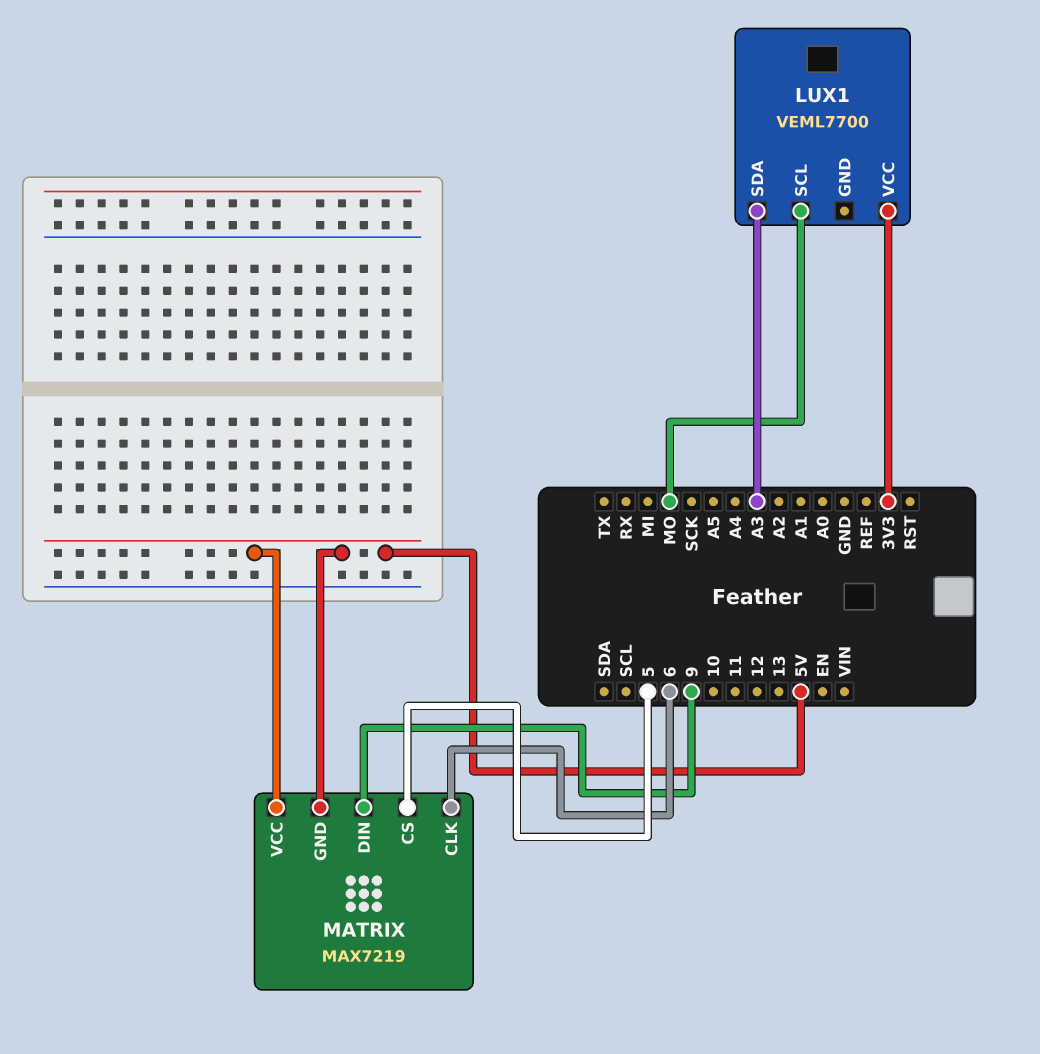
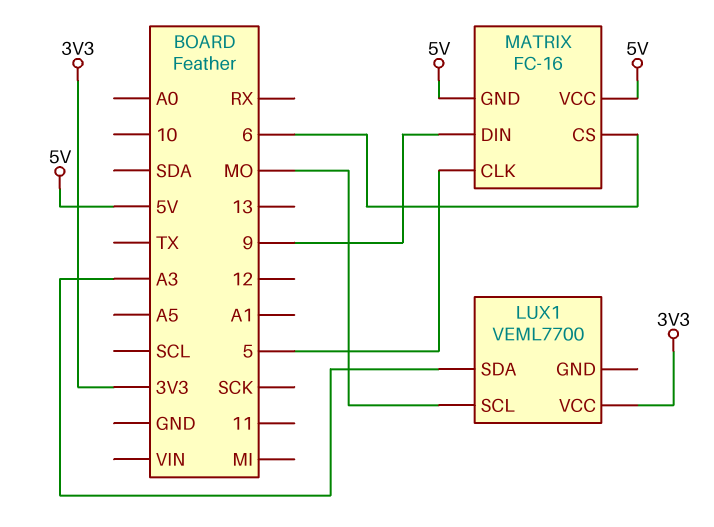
MATRIX: MAX7219 -> FC-16
MATRIX pin CLK: 6 -> 5
MATRIX pin CS: 5 -> 6

